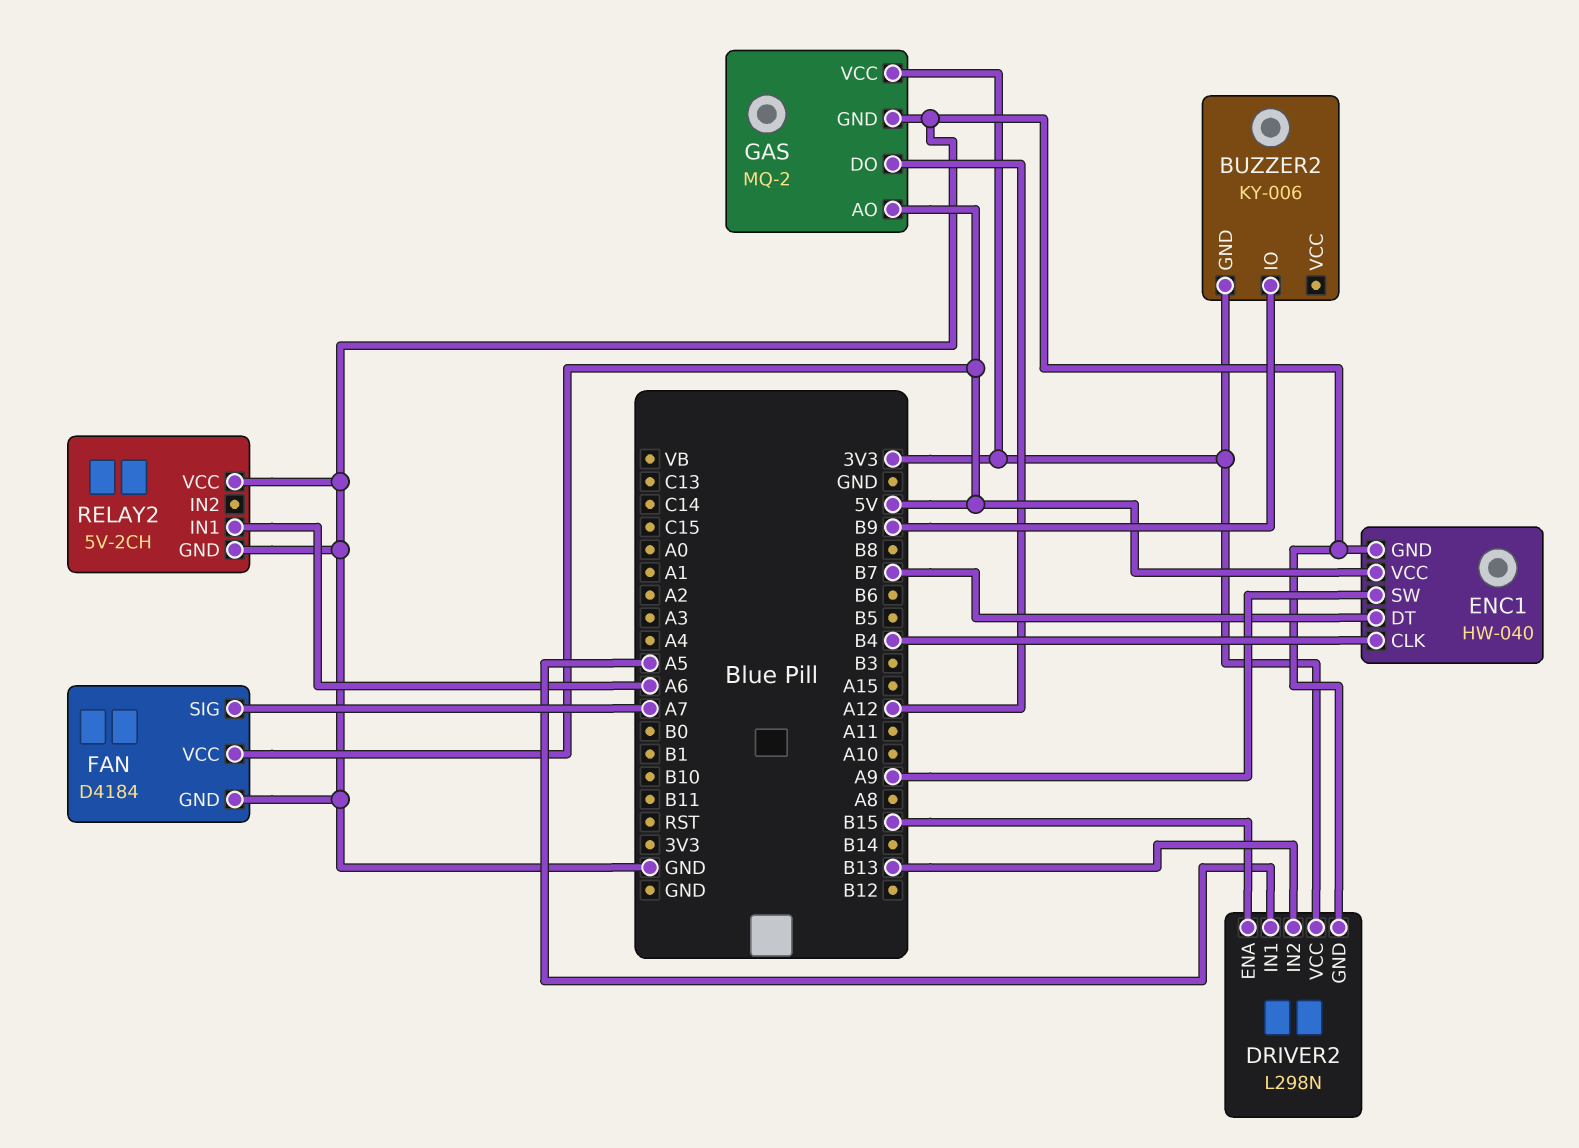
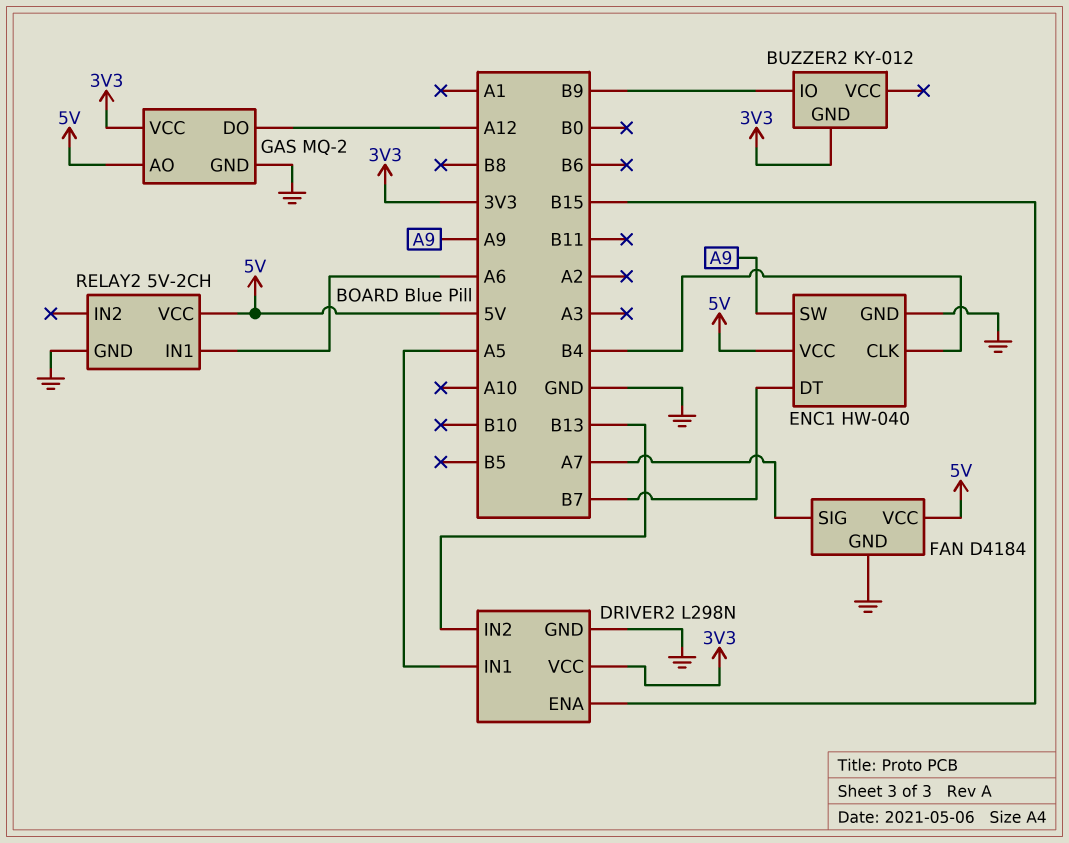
BUZZER2: KY-006 -> KY-012
RELAY2 pin VCC: GND -> 5V

